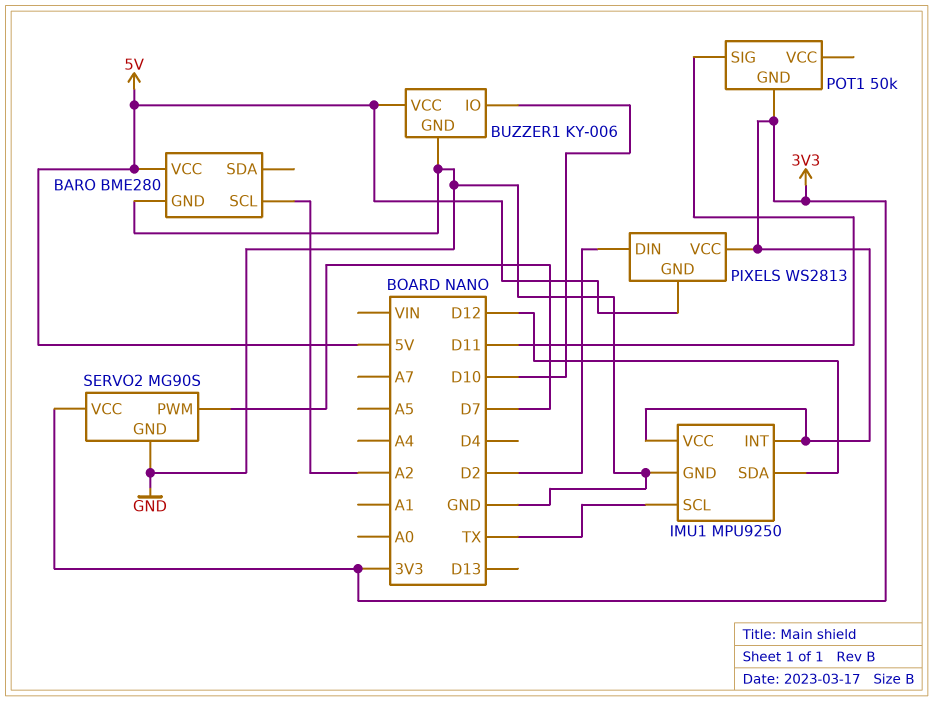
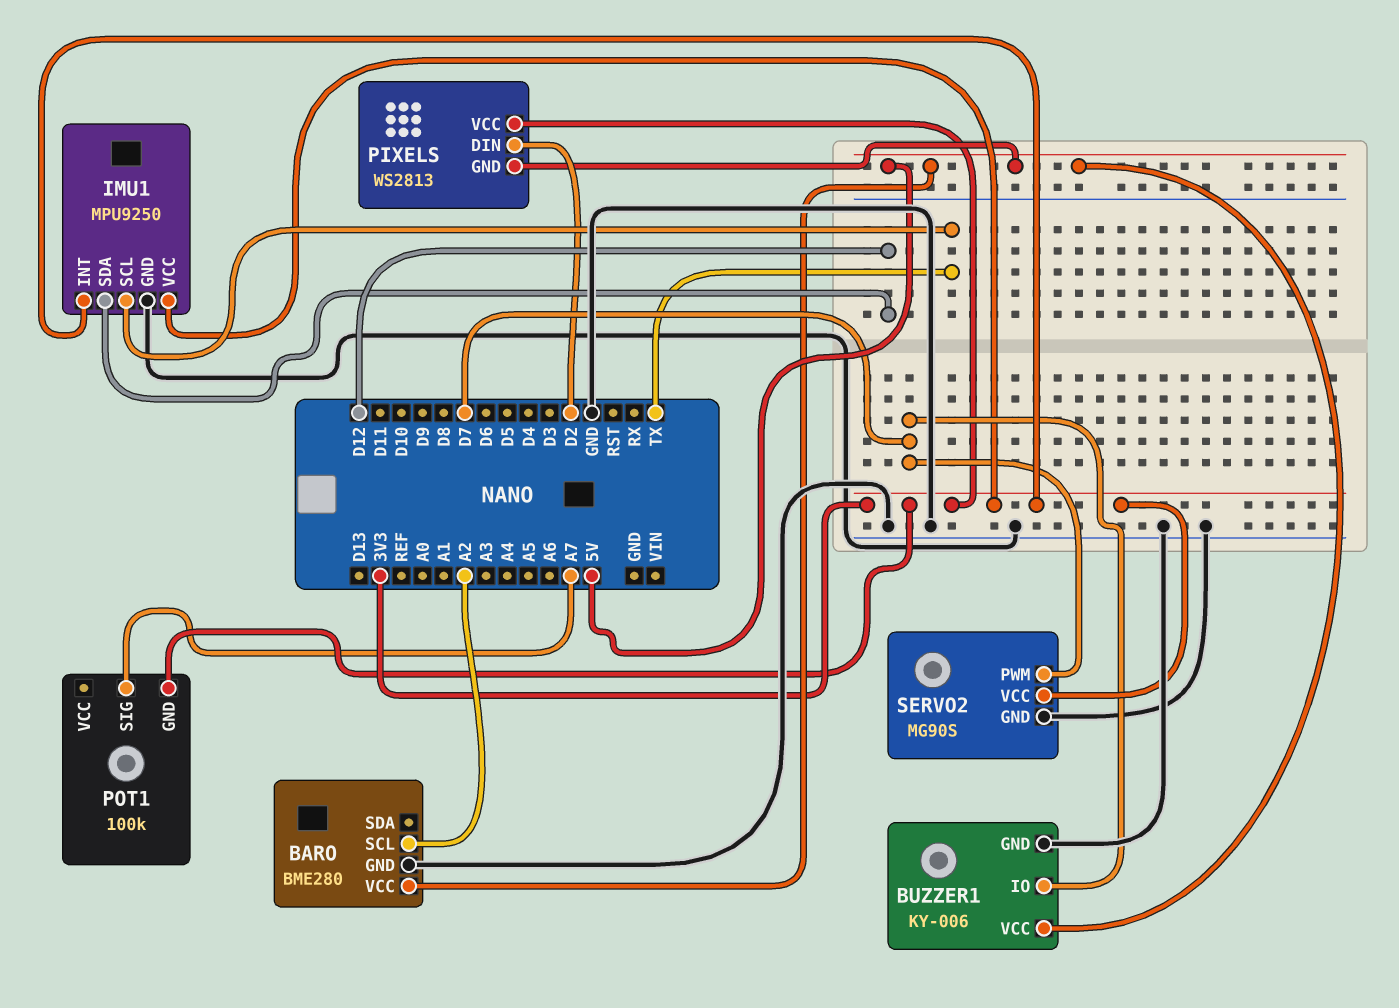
BUZZER1 pin IO: D10 -> D7
POT1: 50k -> 100k
POT1 pin SIG: D11 -> A7

